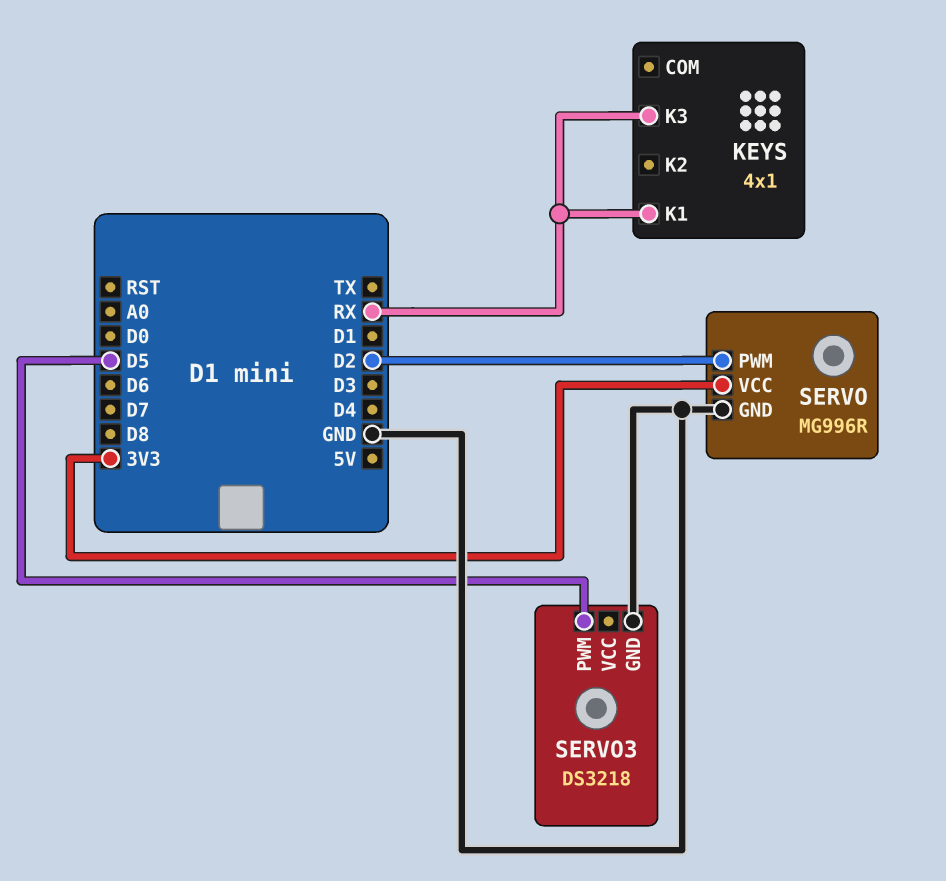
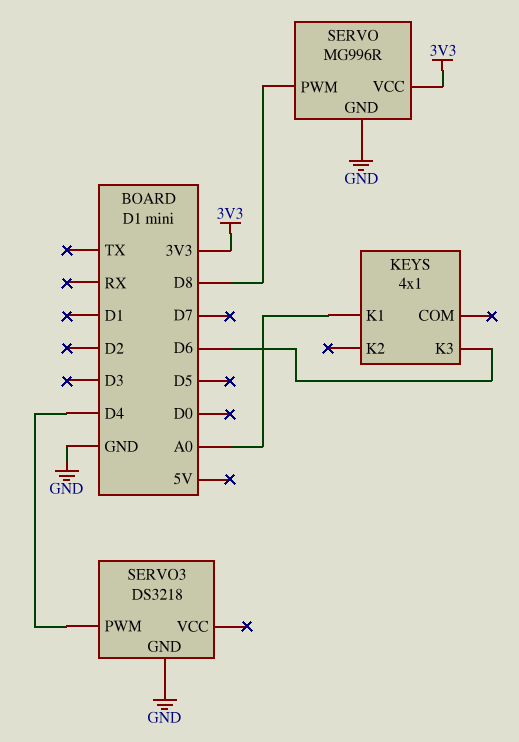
KEYS pin K1: RX -> A0
KEYS pin K3: RX -> D6
SERVO pin PWM: D2 -> D8
SERVO3 pin PWM: D5 -> D4

